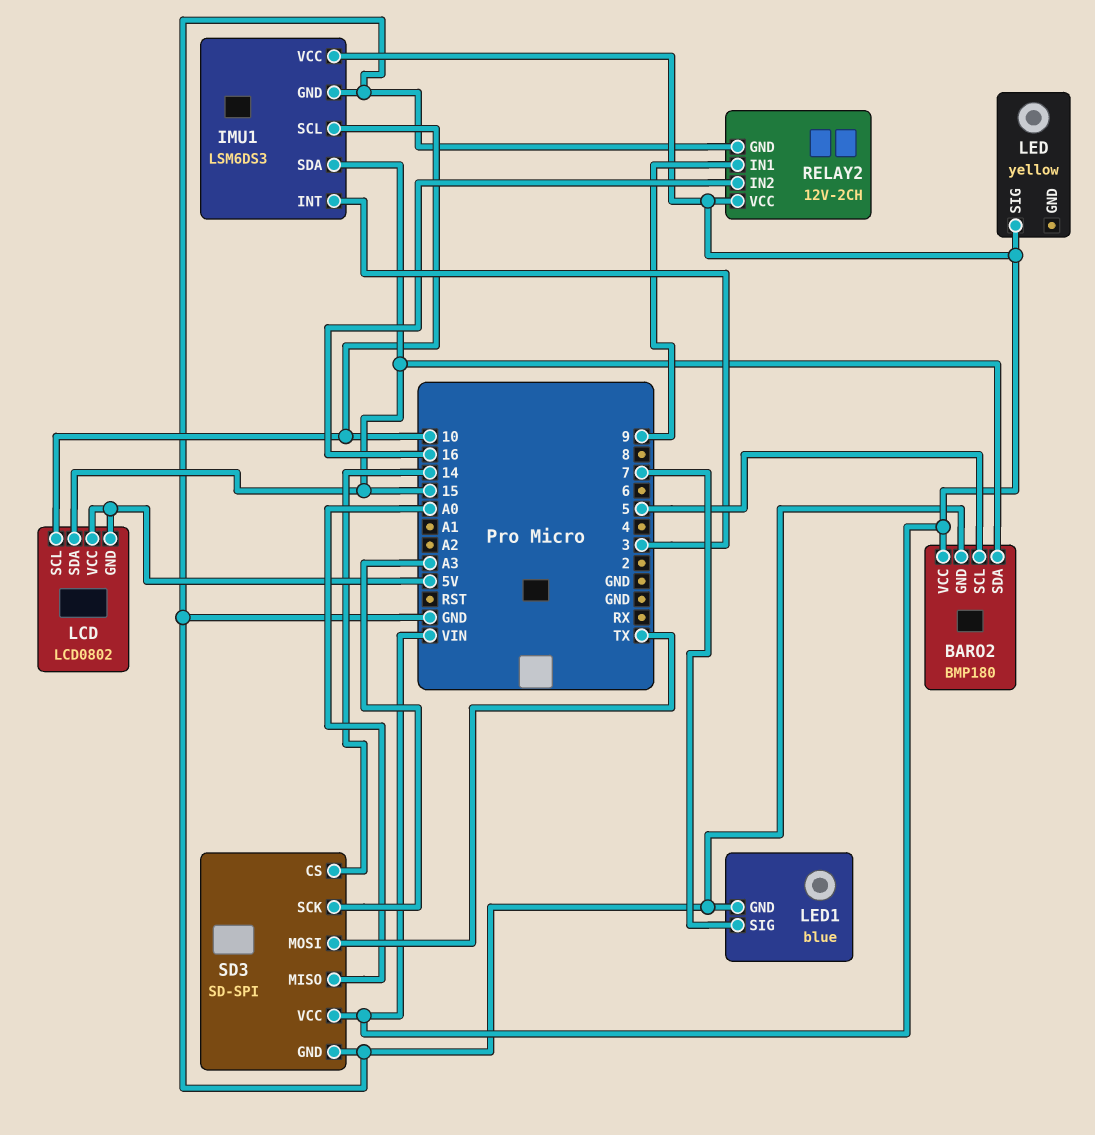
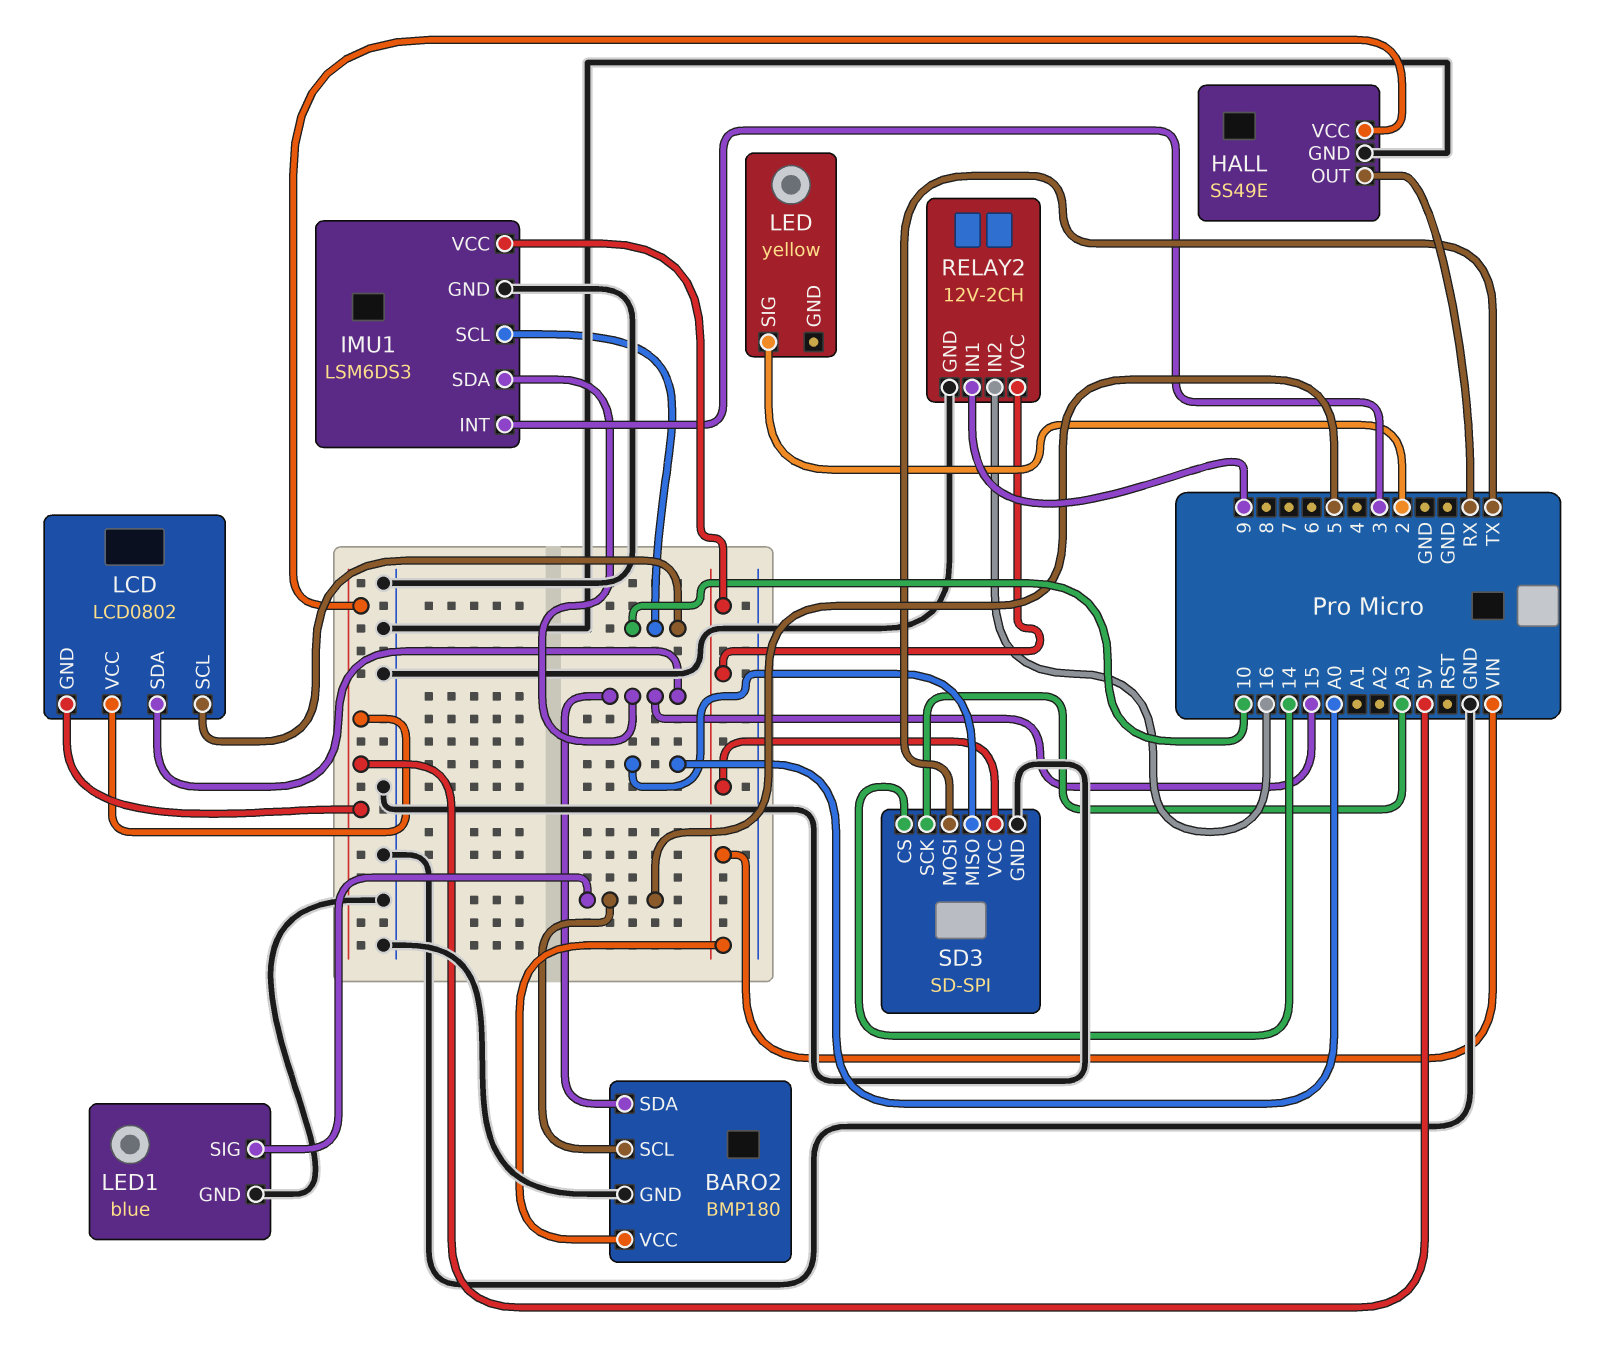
HALL: none -> SS49E
HALL pin GND: none -> GND
HALL pin OUT: none -> RX
HALL pin VCC: none -> 5V
LED pin SIG: VIN -> 2
LED1 pin SIG: 7 -> 5

